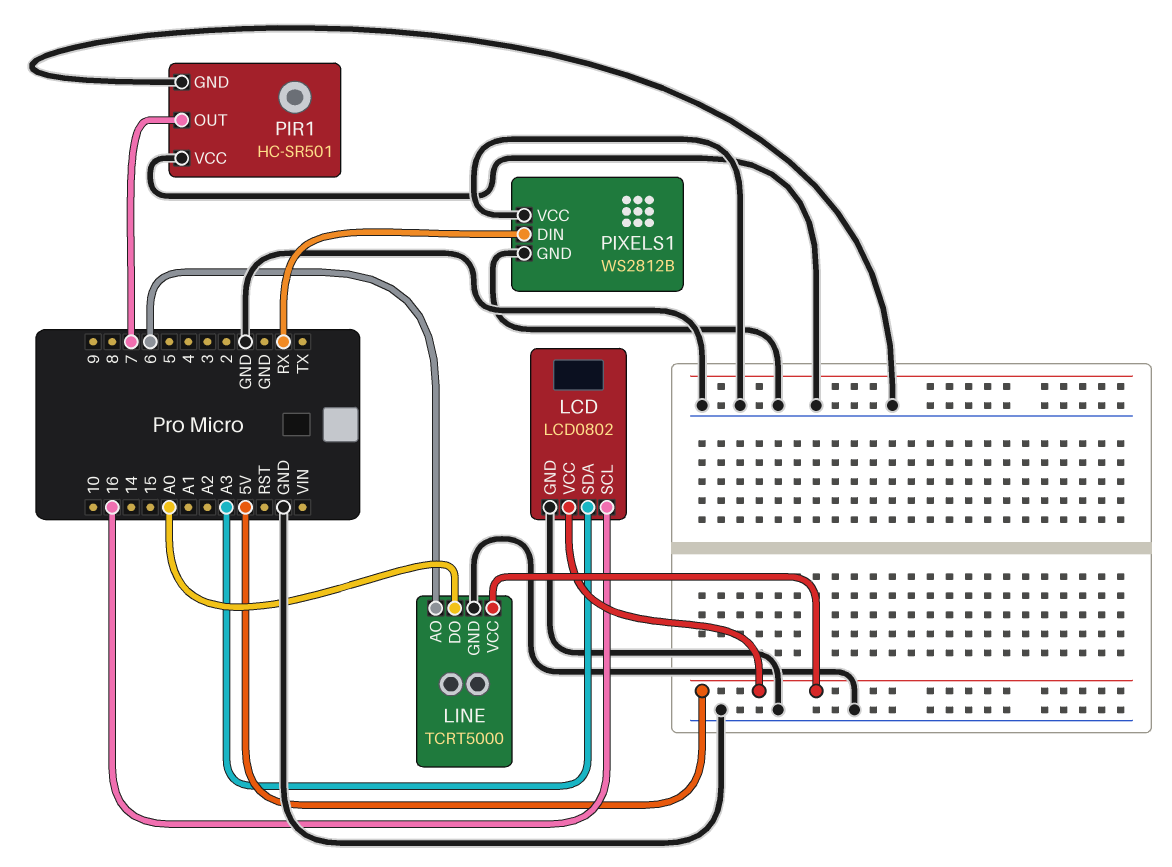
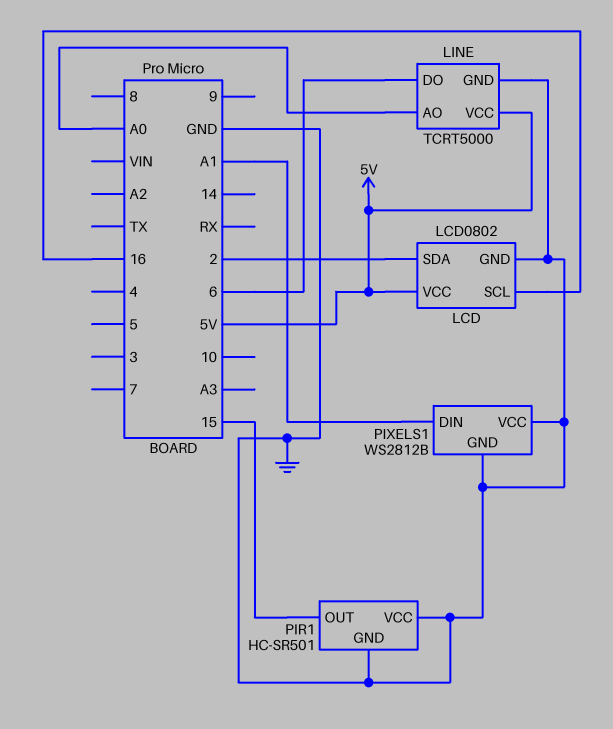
LCD pin SDA: A3 -> 2
LINE pin AO: 6 -> A0
LINE pin DO: A0 -> 6
PIR1 pin OUT: 7 -> 15
PIXELS1 pin DIN: RX -> A1

